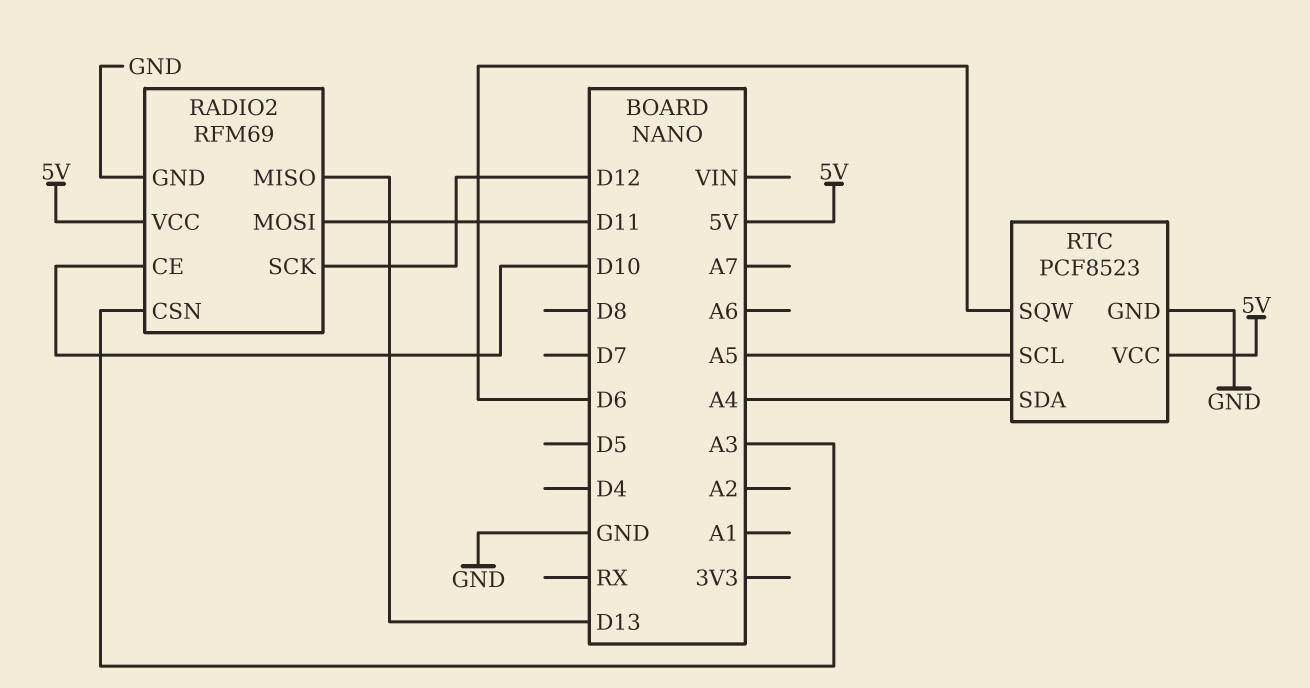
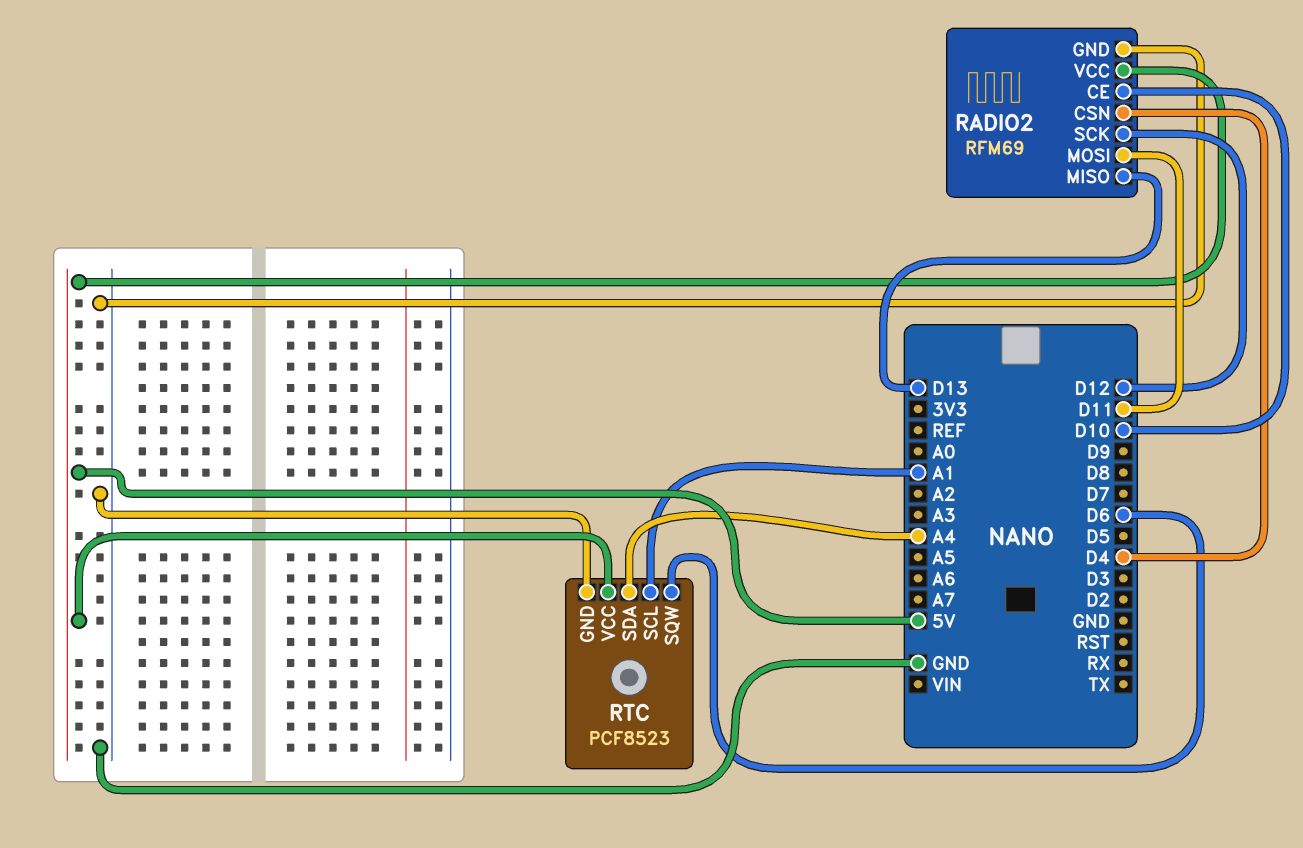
RADIO2 pin CSN: A3 -> D4
RTC pin SCL: A5 -> A1

